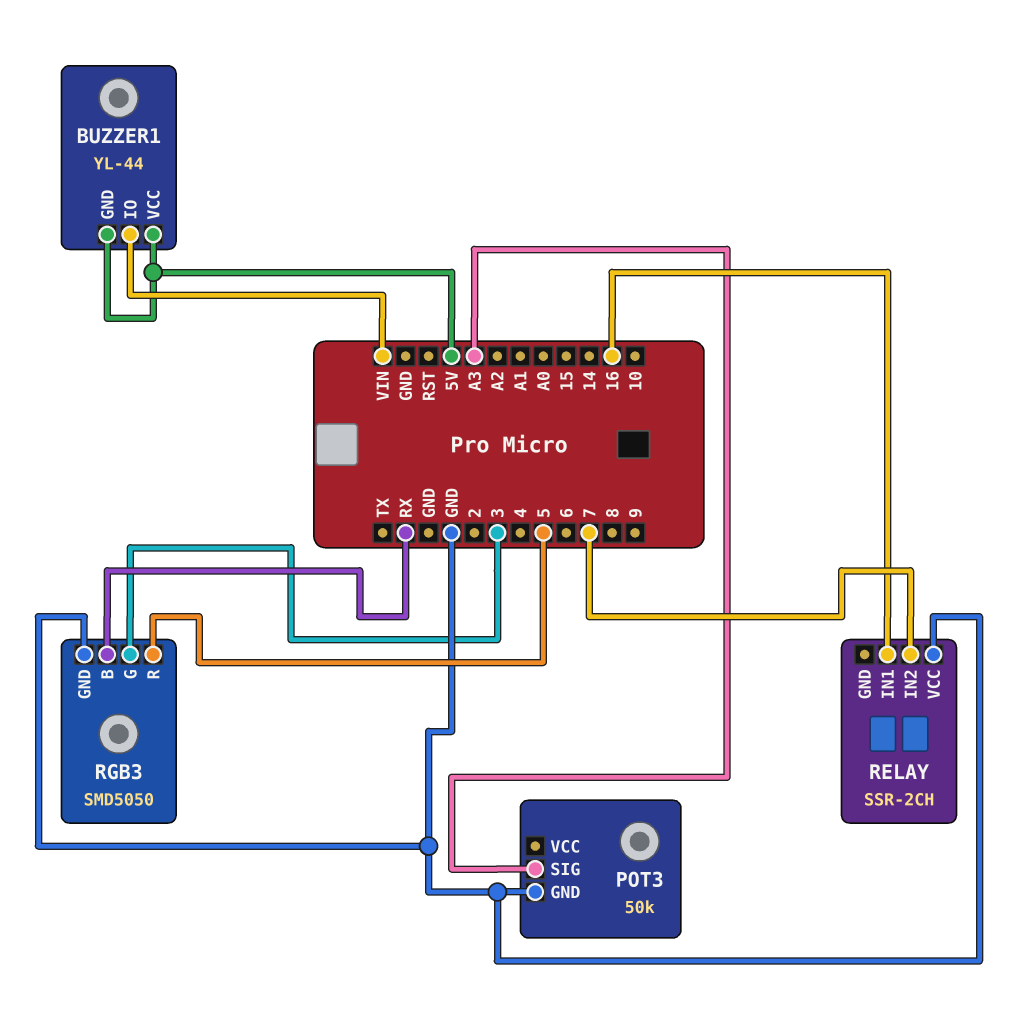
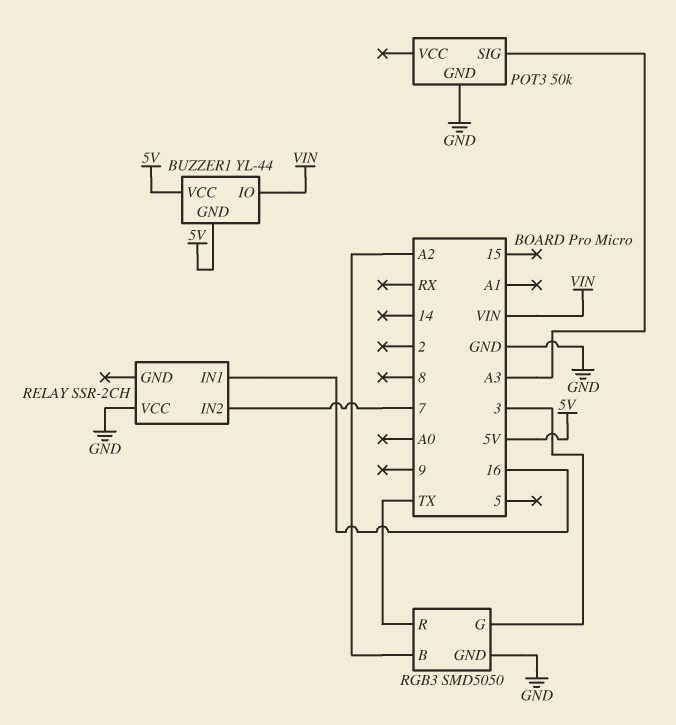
RGB3 pin B: RX -> A2
RGB3 pin R: 5 -> TX

